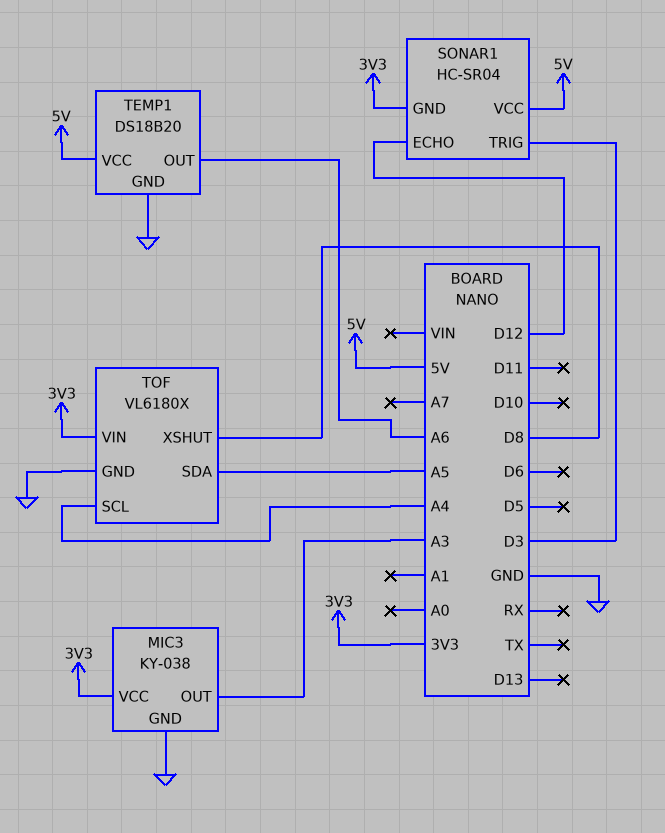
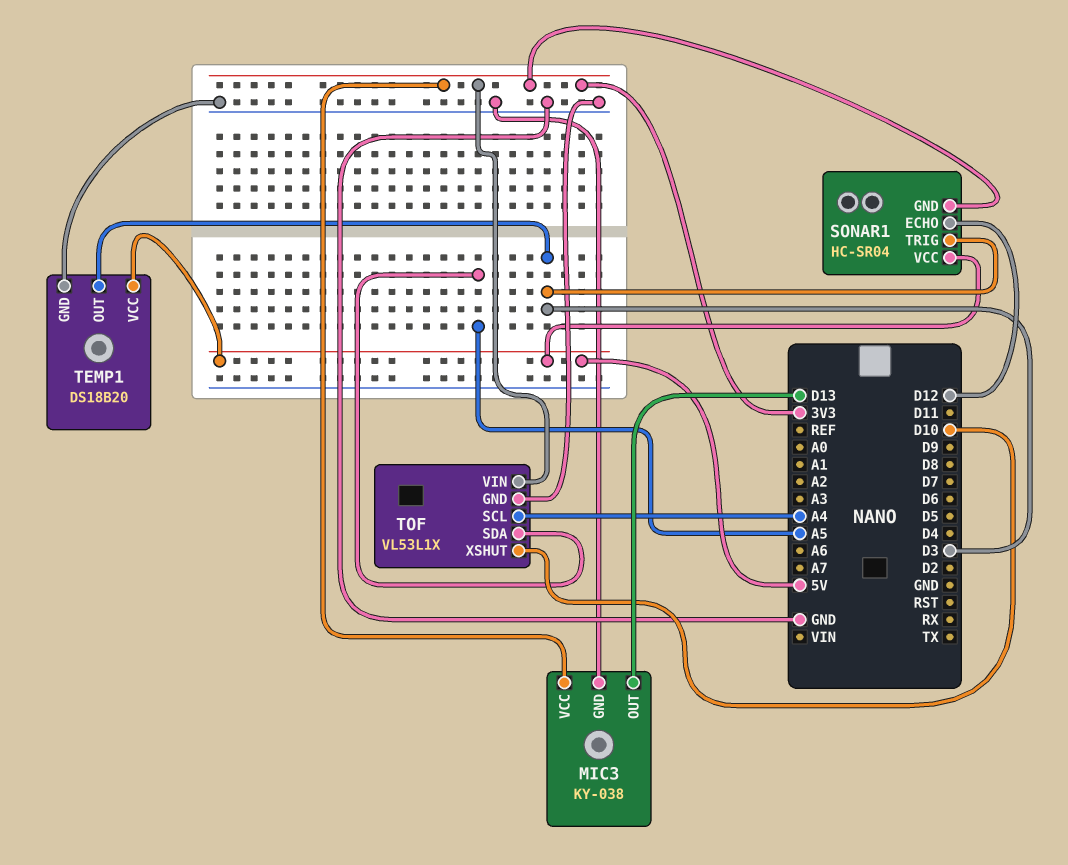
MIC3 pin OUT: A3 -> D13
TEMP1 pin OUT: A6 -> D3
TOF: VL6180X -> VL53L1X
TOF pin XSHUT: D8 -> D10

